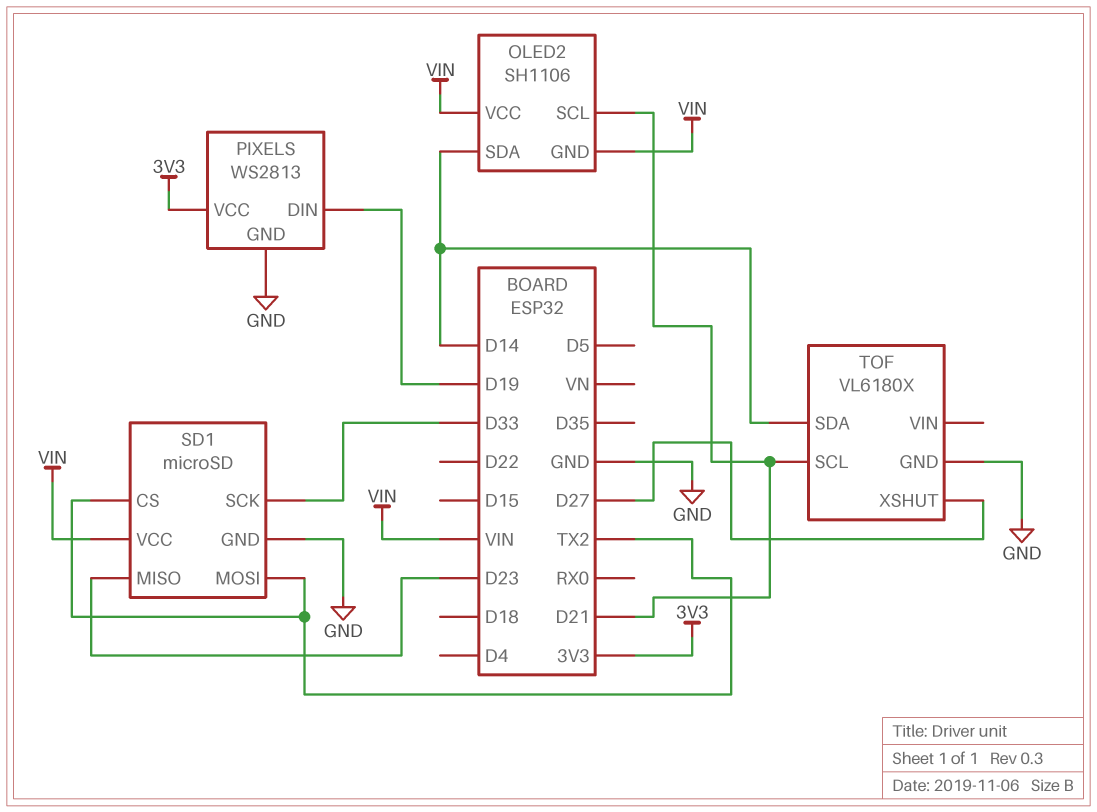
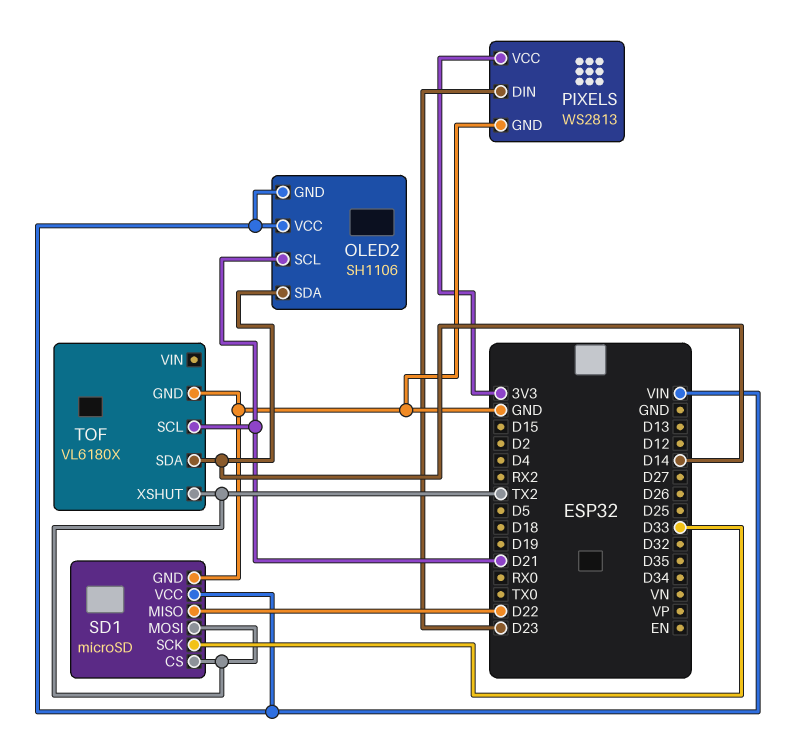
PIXELS pin DIN: D19 -> D23
SD1 pin MISO: D23 -> D22
TOF pin XSHUT: D27 -> TX2

